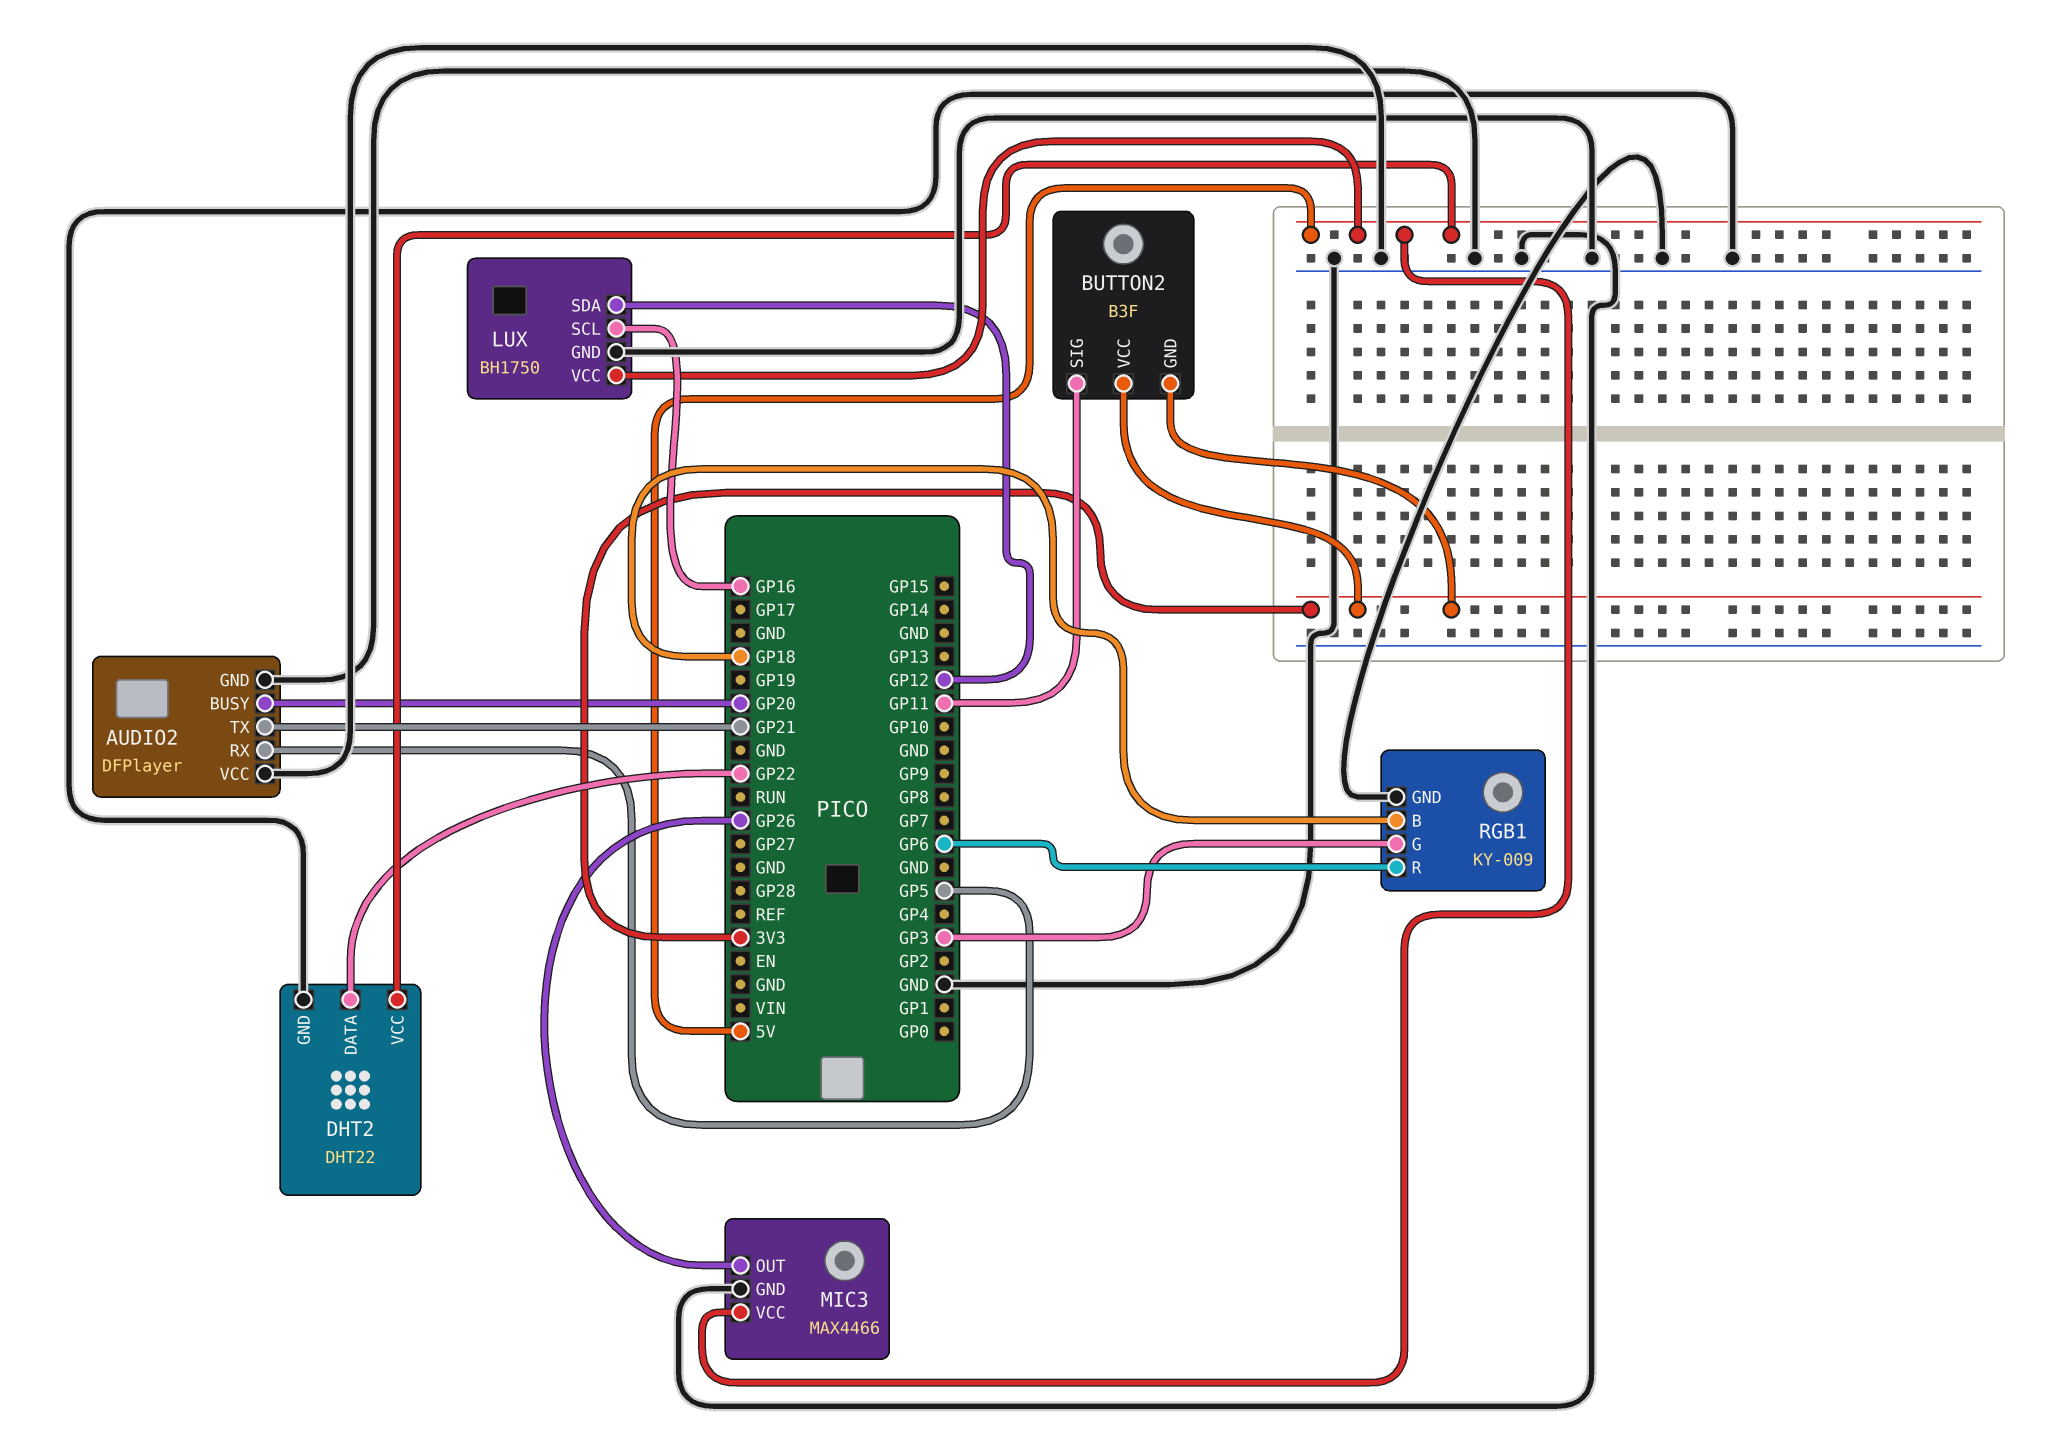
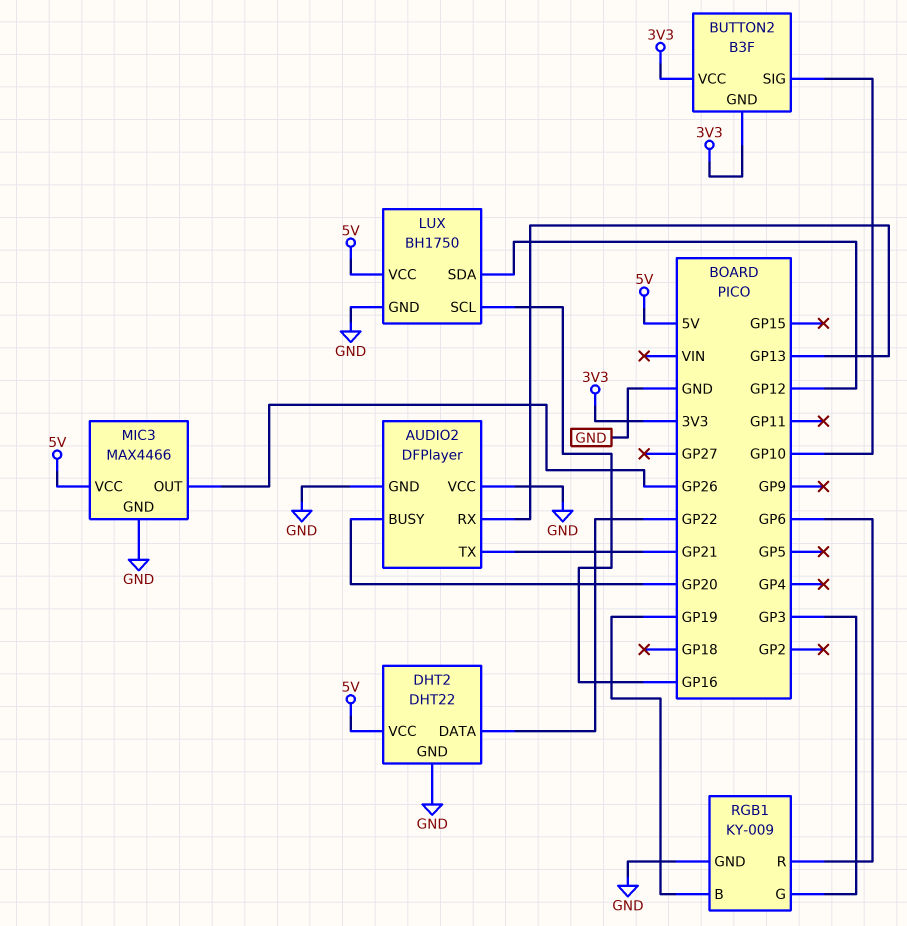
AUDIO2 pin RX: GP5 -> GP13
BUTTON2 pin SIG: GP11 -> GP10
RGB1 pin B: GP18 -> GP19

